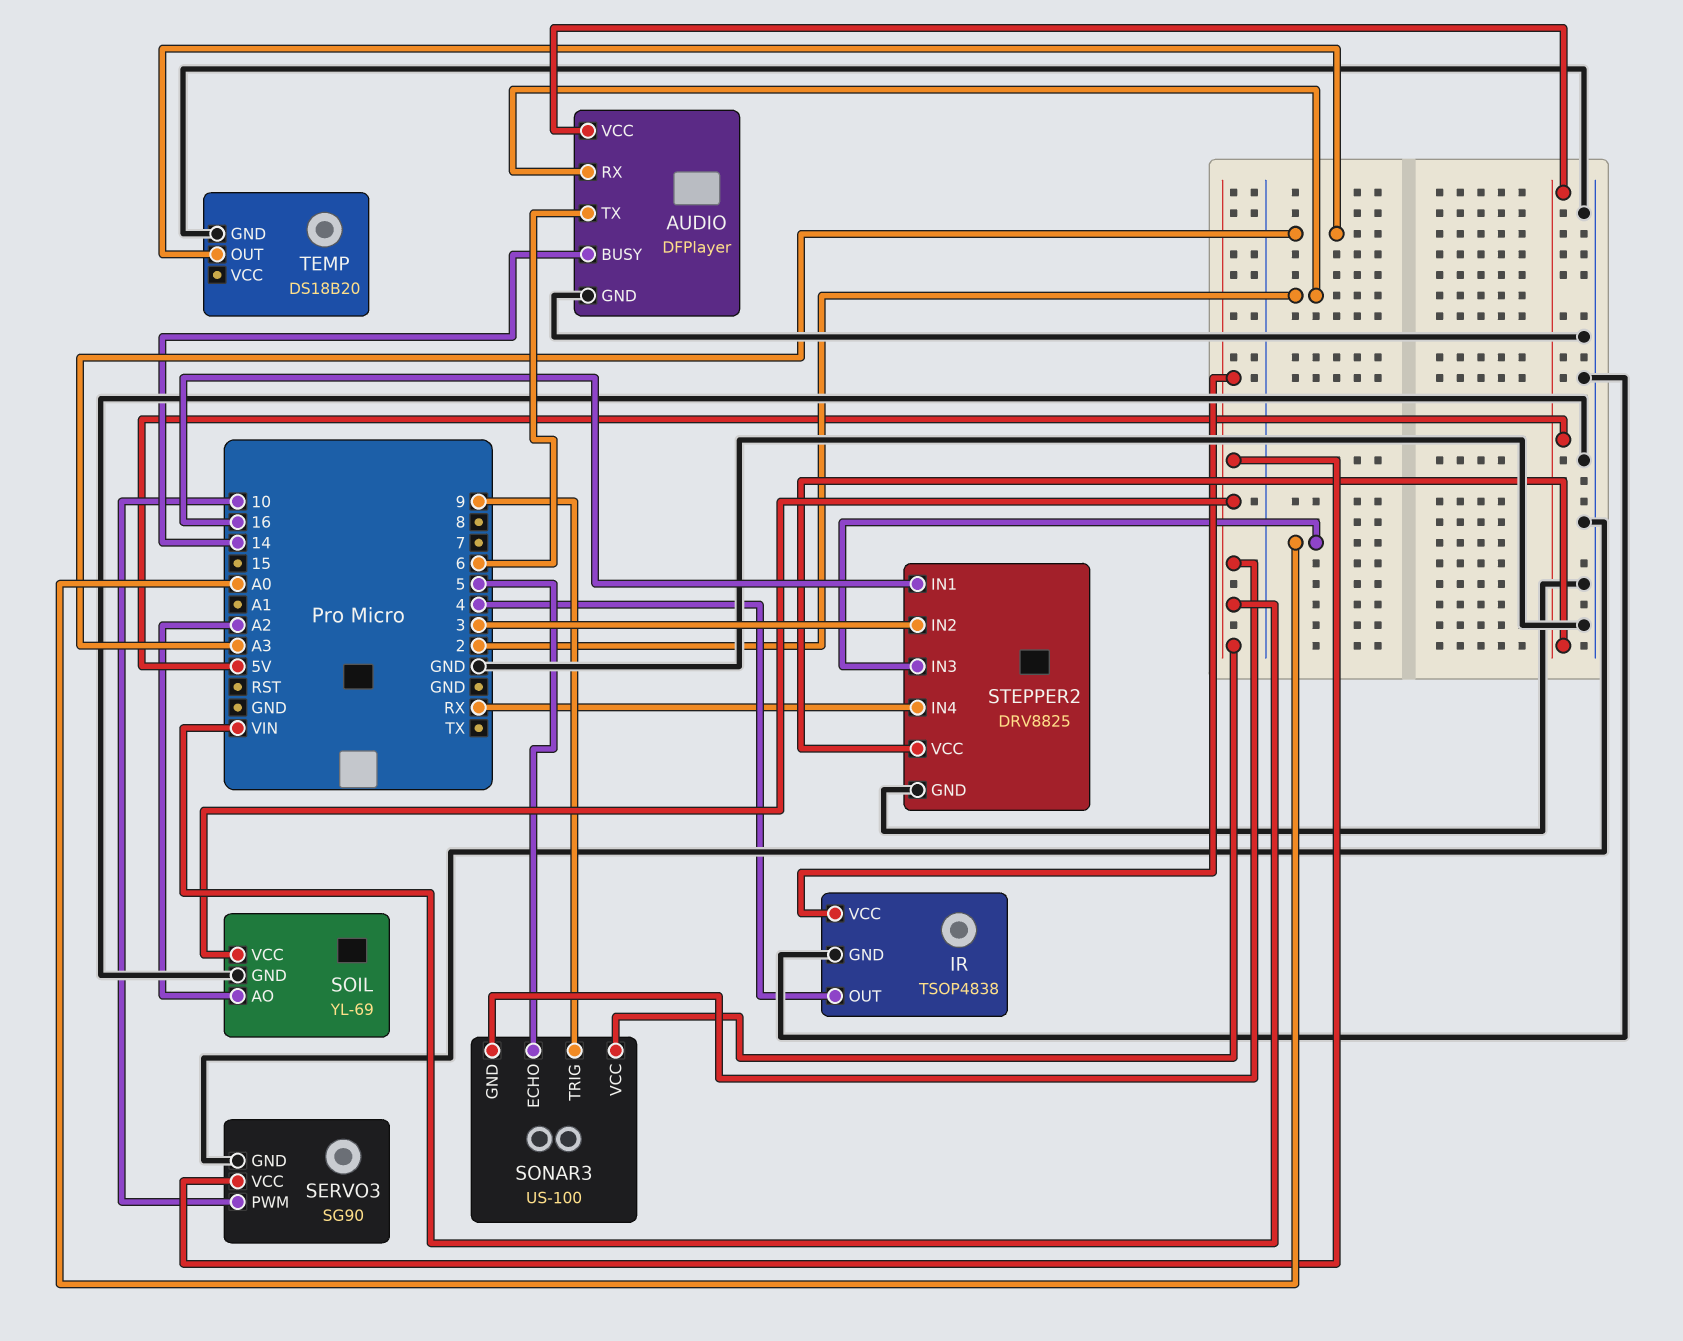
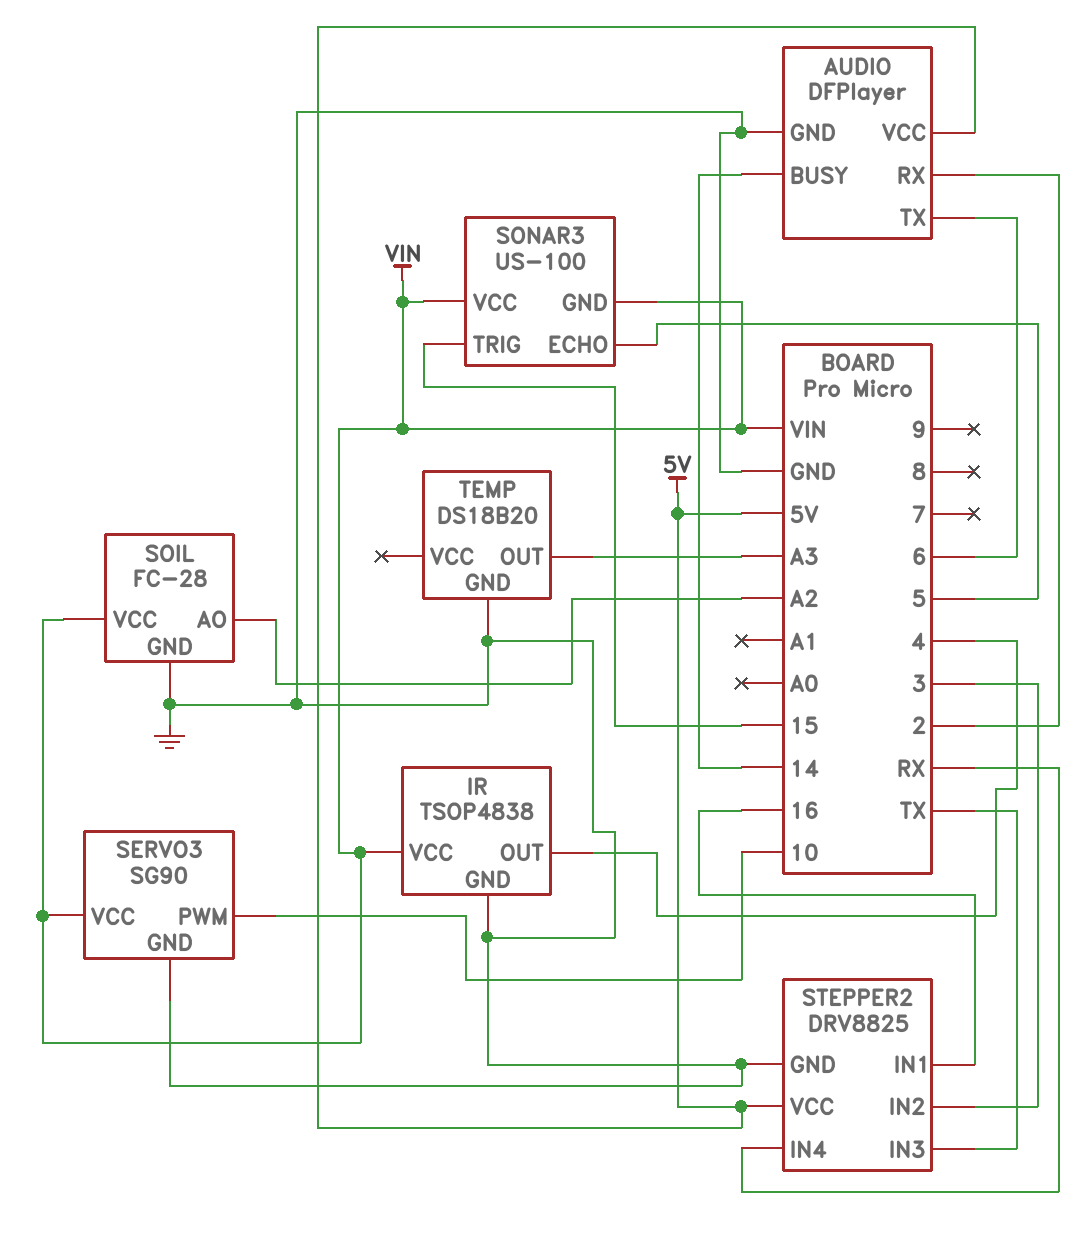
SOIL: YL-69 -> FC-28
SONAR3 pin TRIG: 9 -> 15
STEPPER2 pin IN3: A0 -> TX

